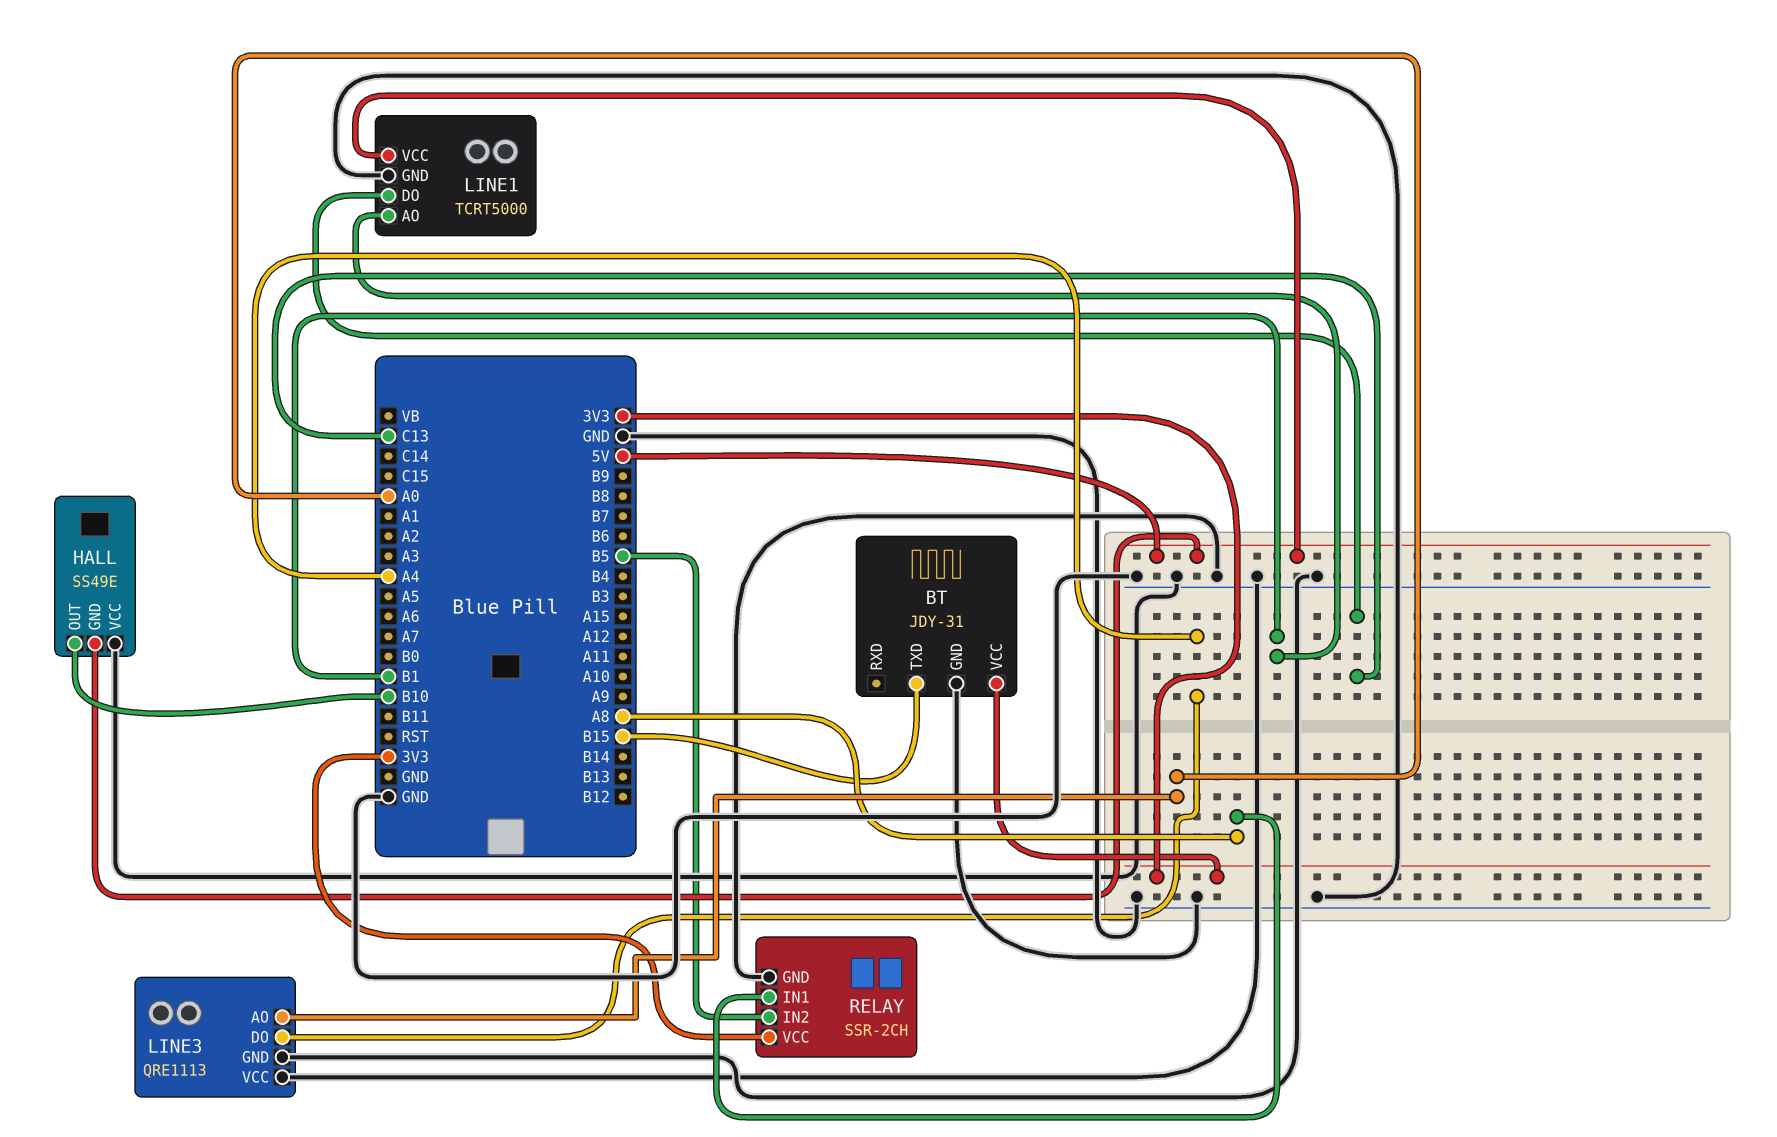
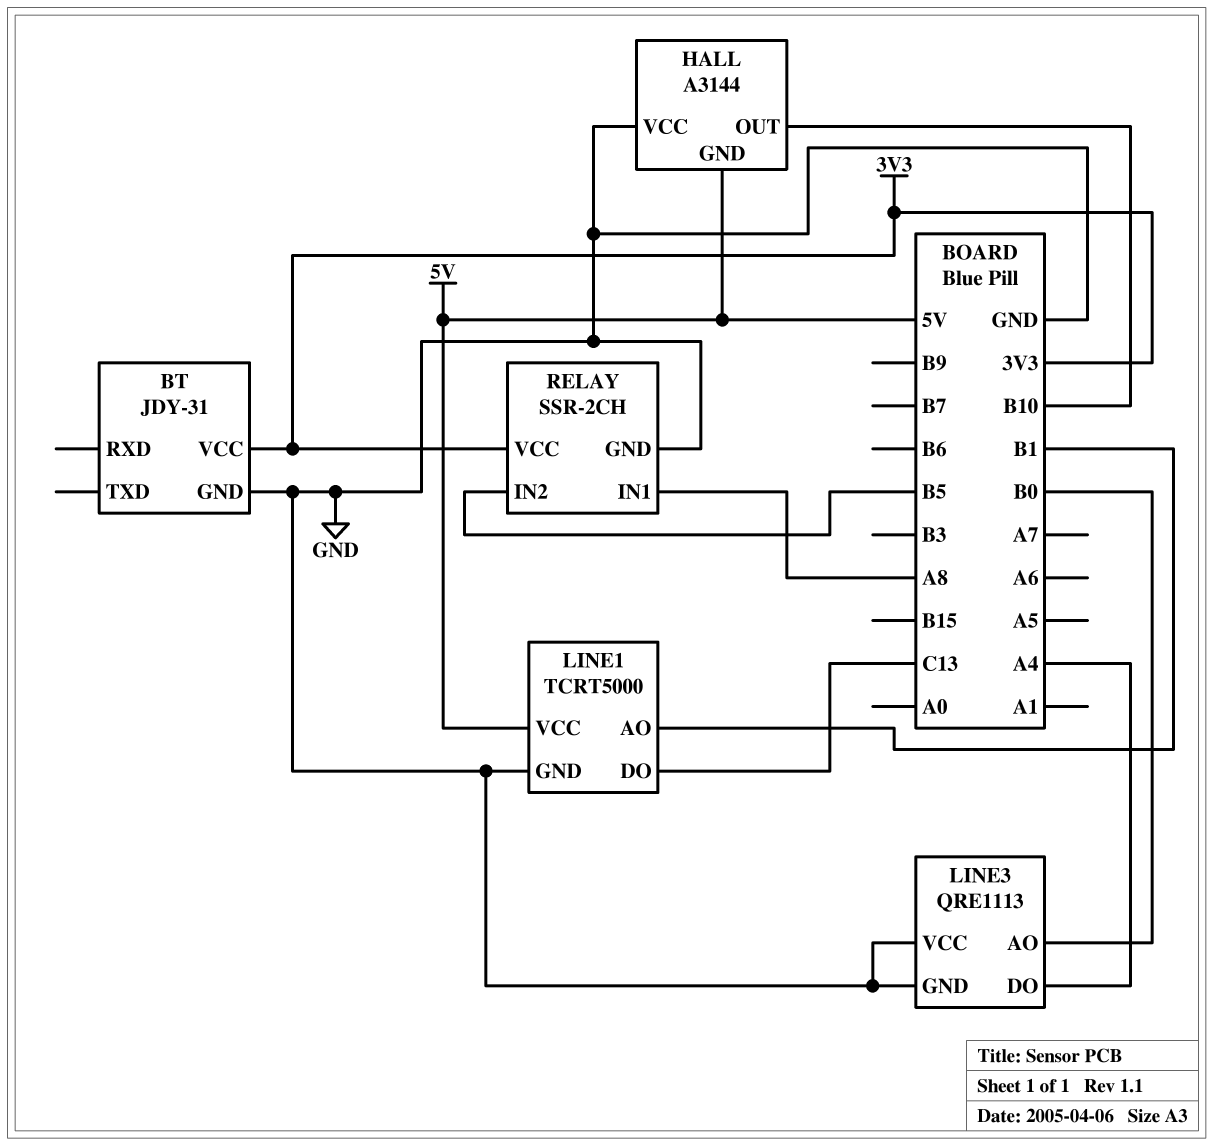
BT pin TXD: B15 -> none
HALL: SS49E -> A3144
LINE3 pin AO: A0 -> B0

